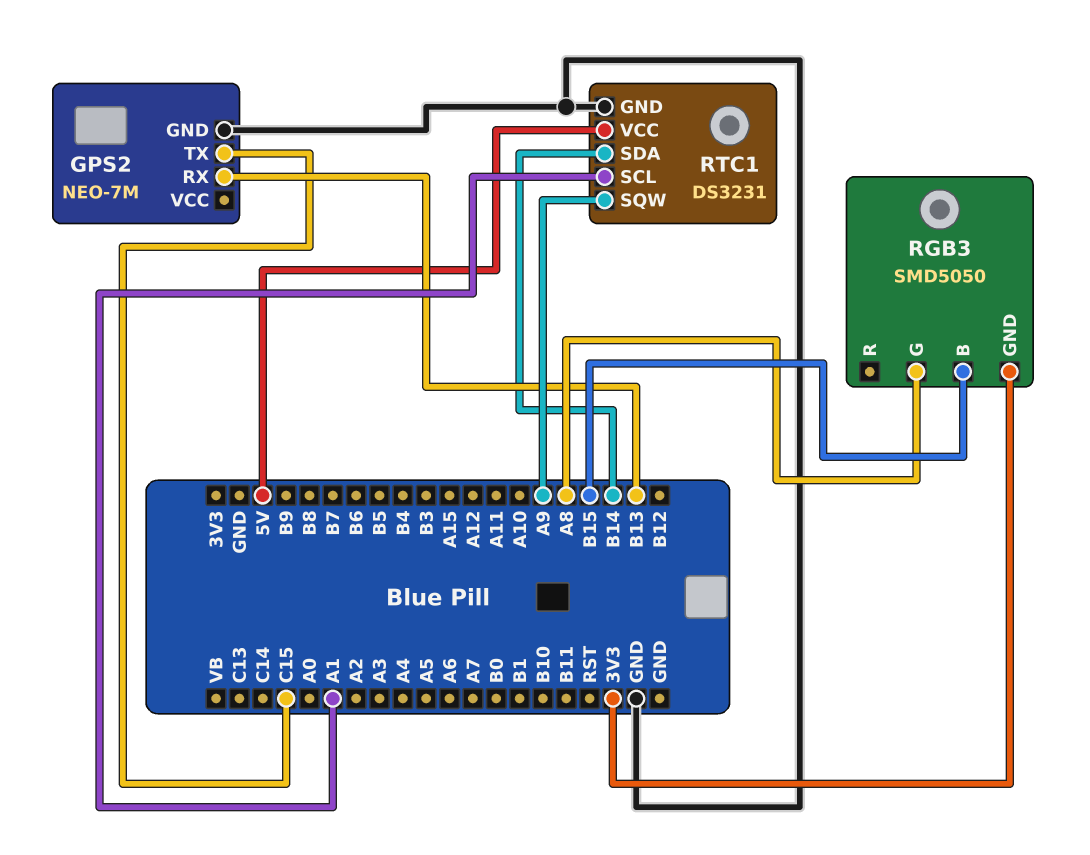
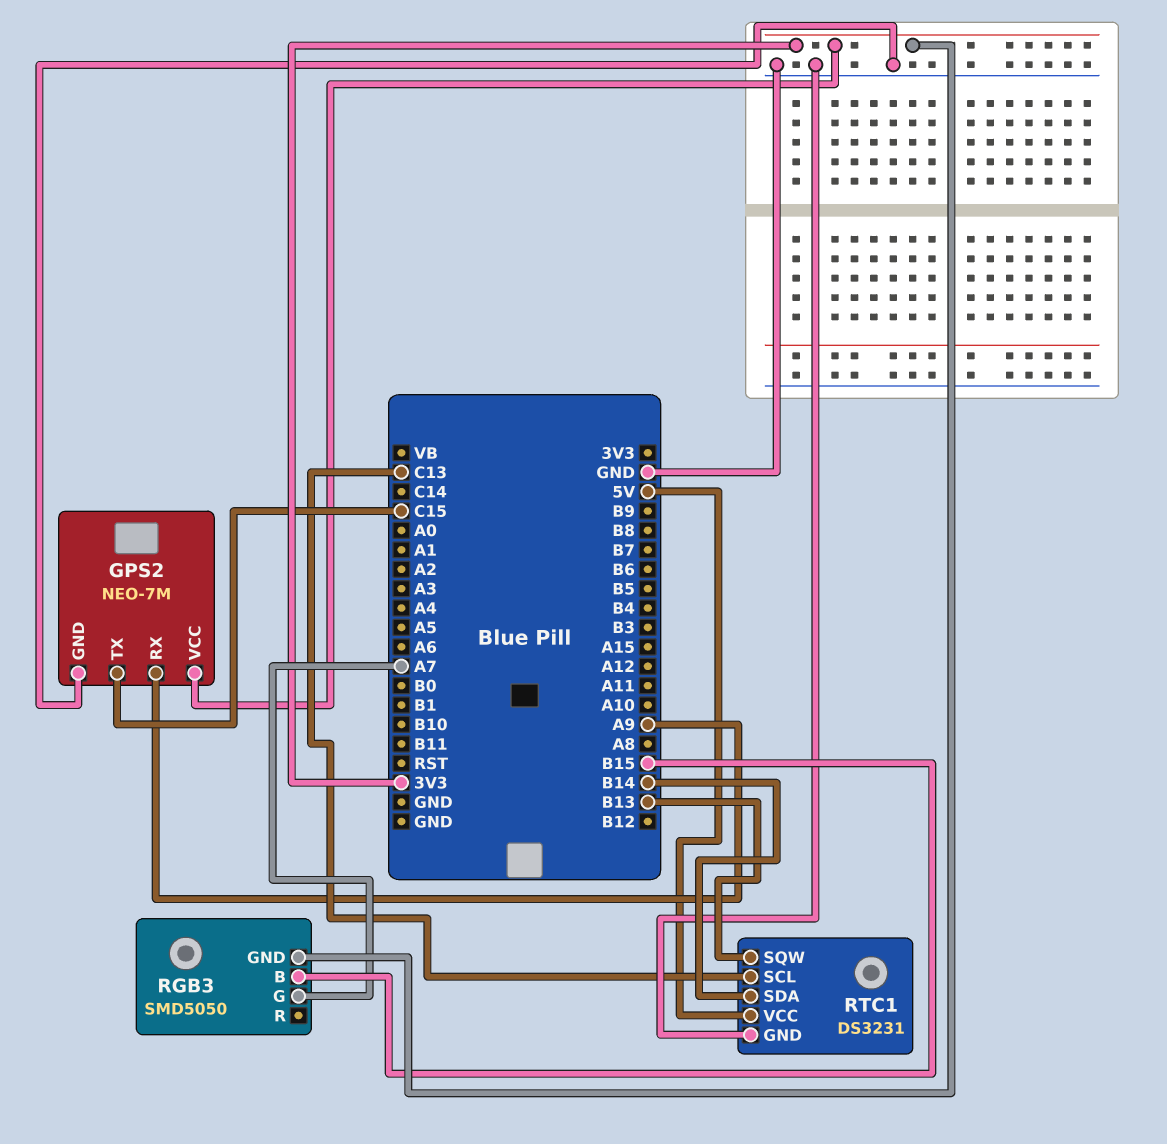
GPS2 pin RX: B13 -> A9
GPS2 pin VCC: none -> 3V3
RGB3 pin G: A8 -> A7
RTC1 pin SCL: A1 -> C13
RTC1 pin SQW: A9 -> B13

